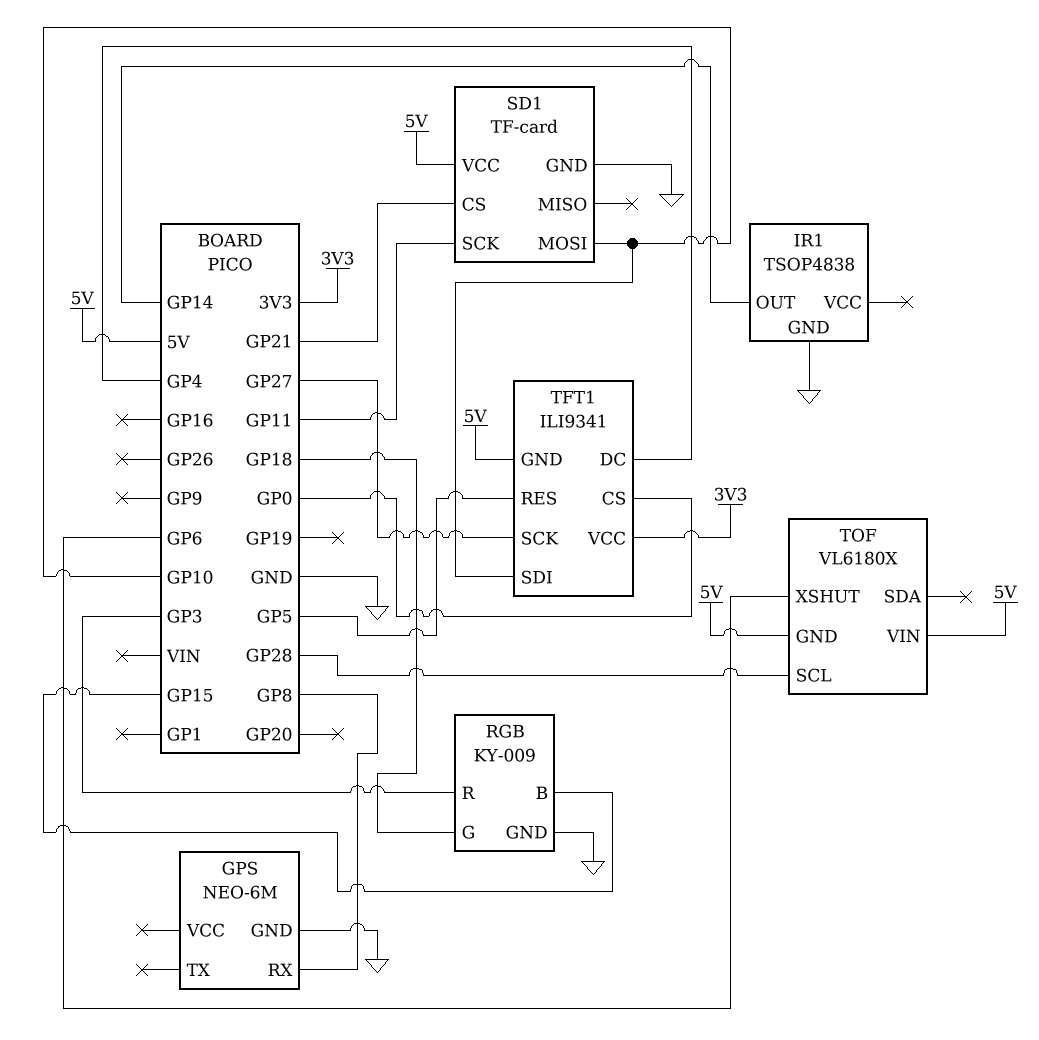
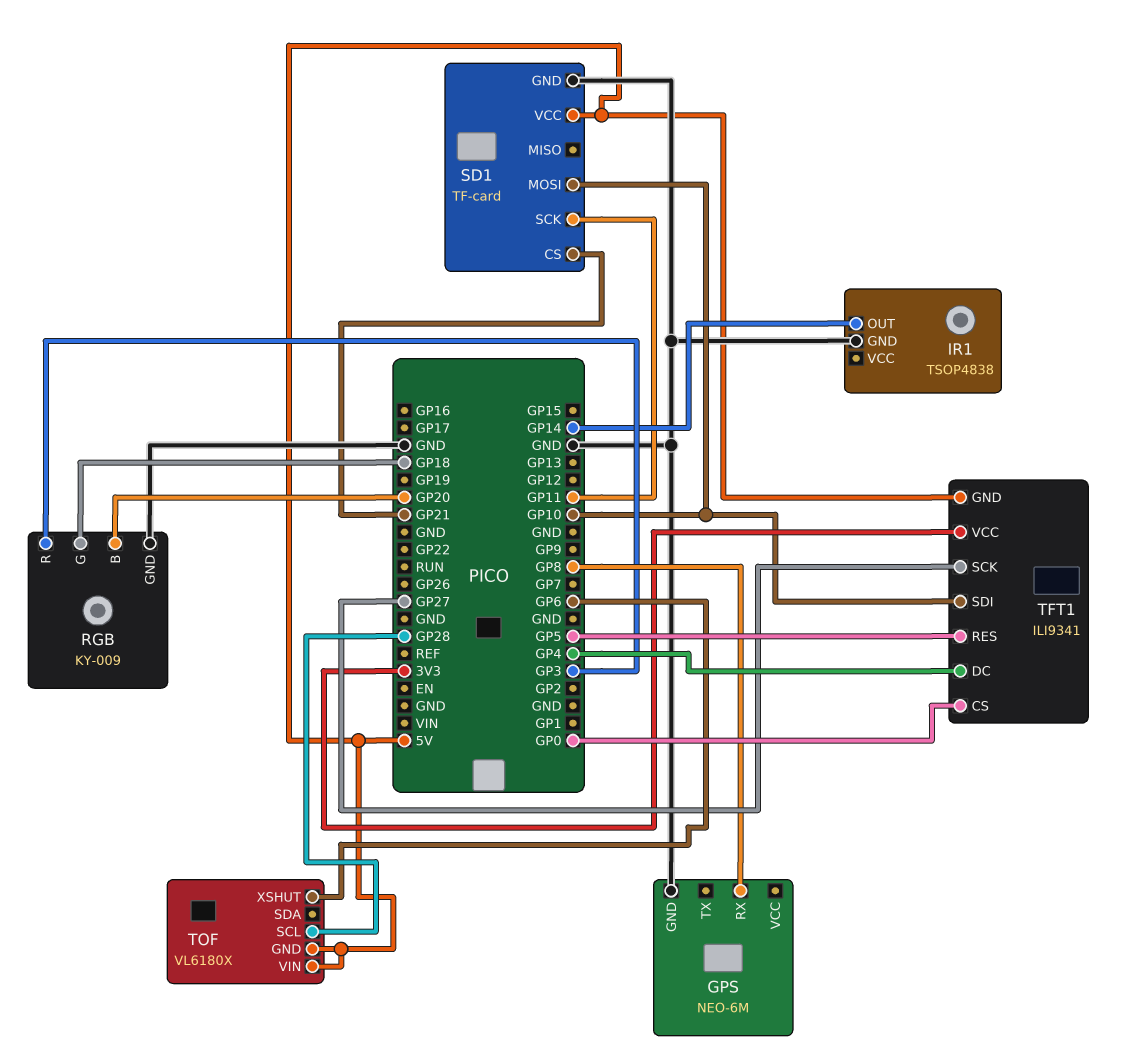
RGB pin B: GP15 -> GP20

